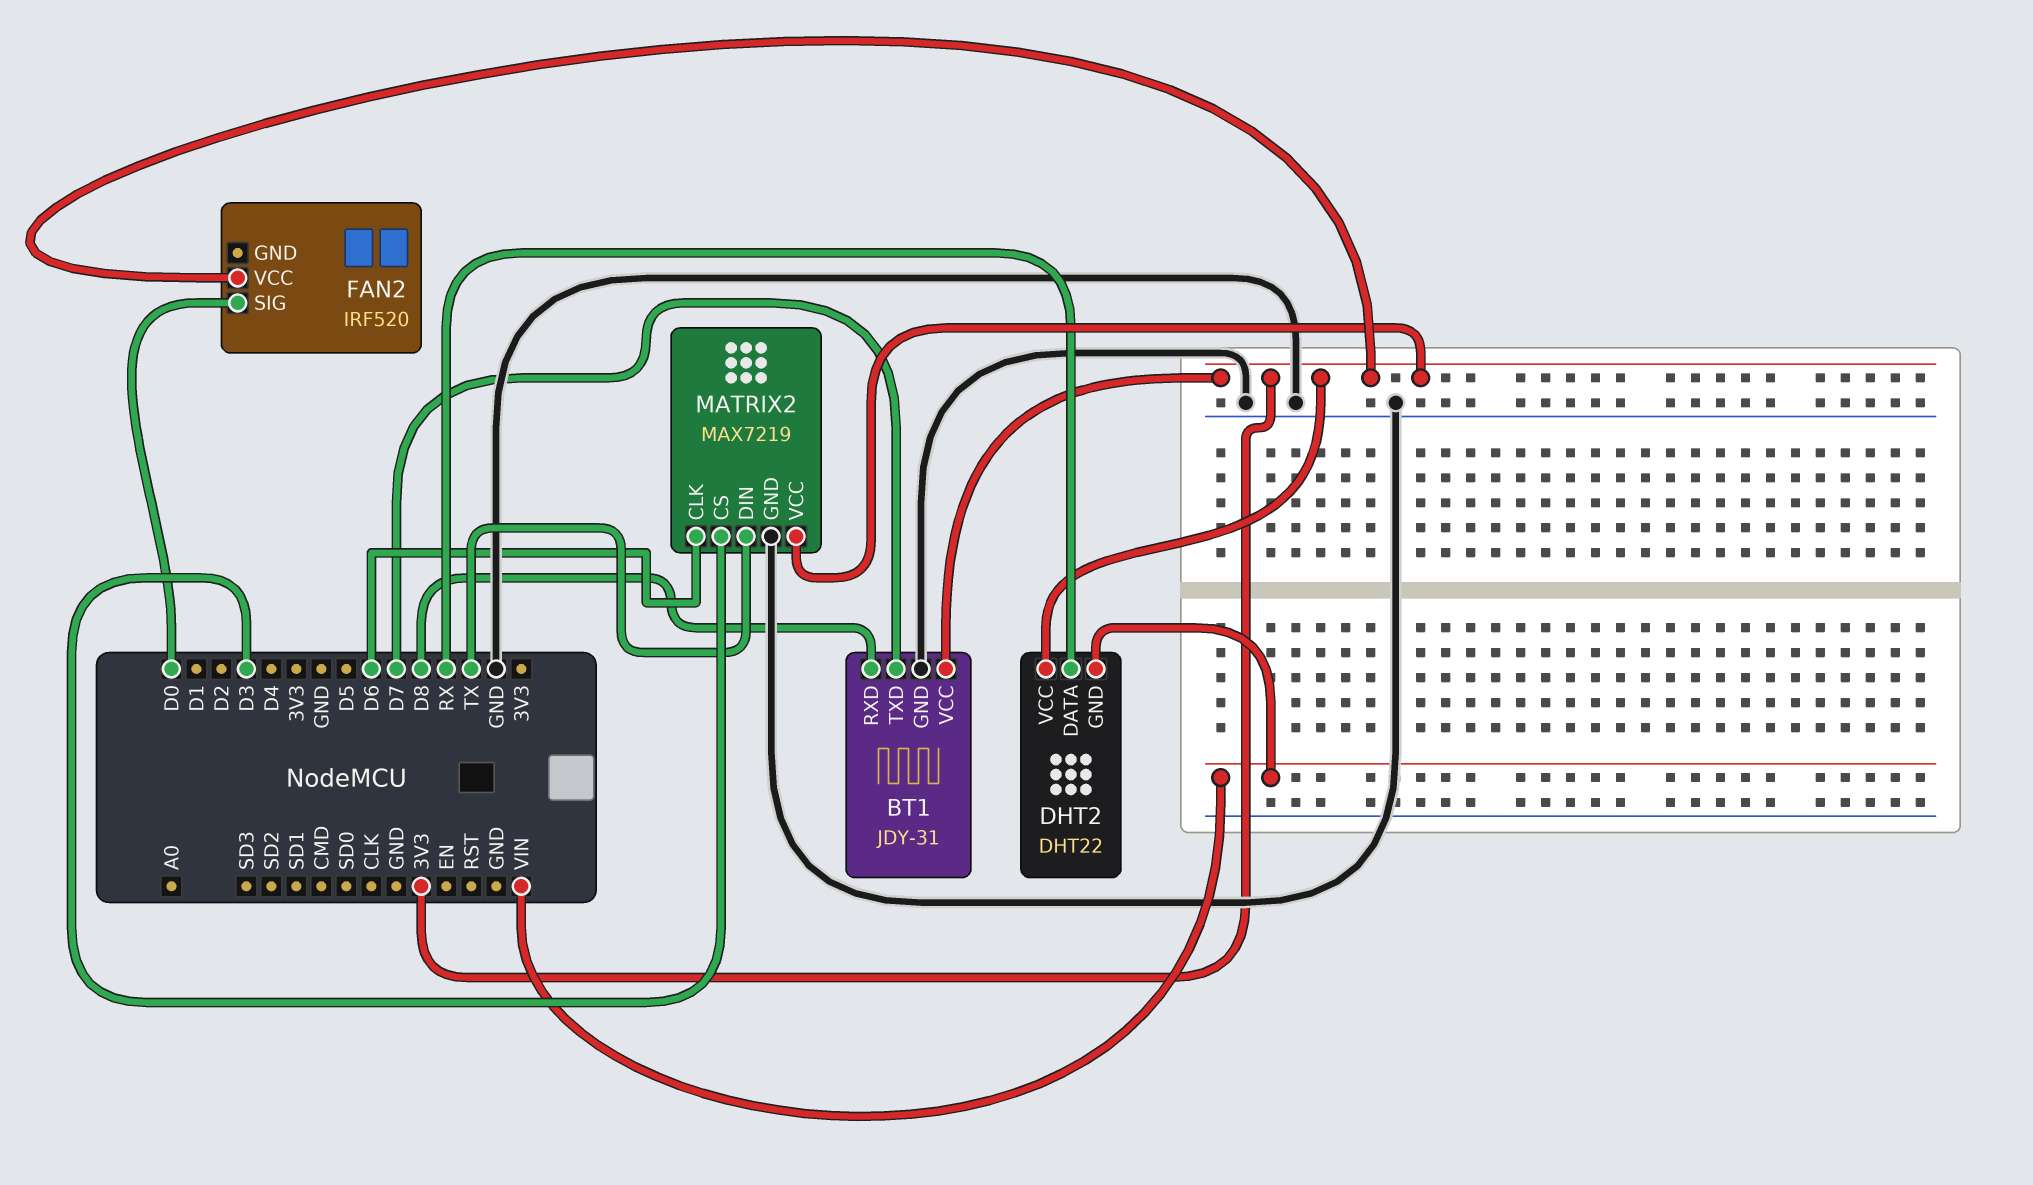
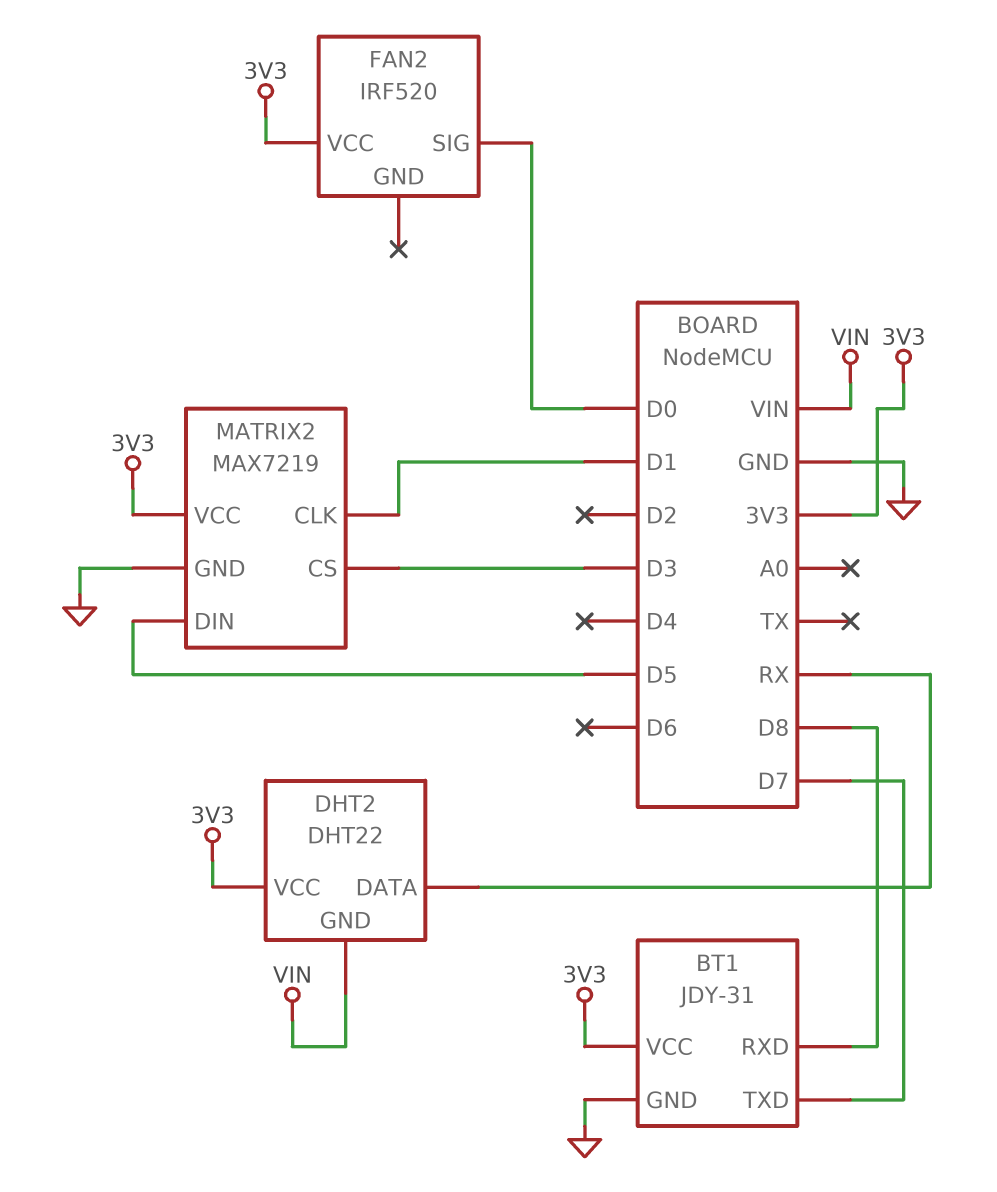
MATRIX2 pin CLK: D6 -> D1
MATRIX2 pin DIN: TX -> D5

